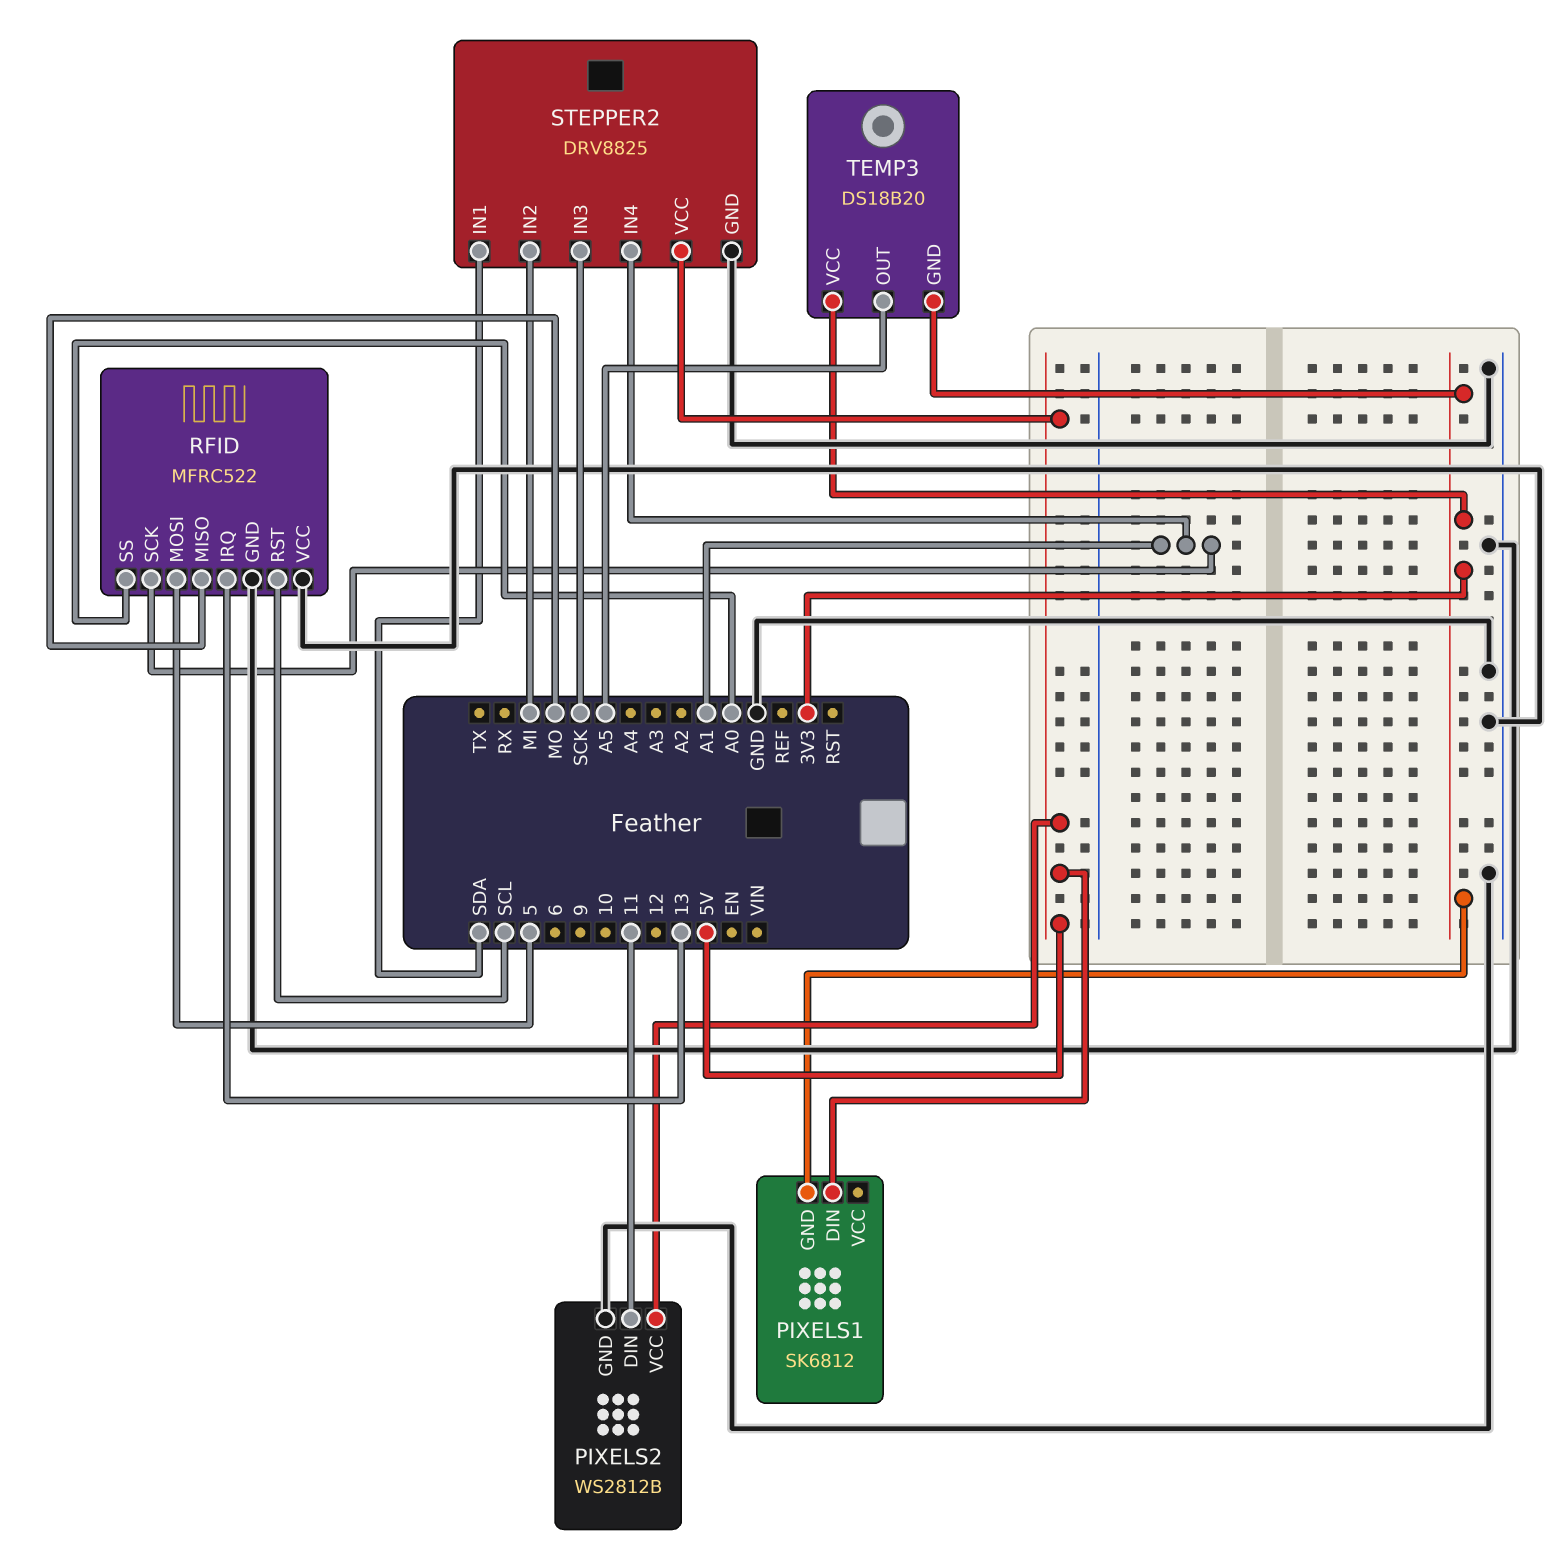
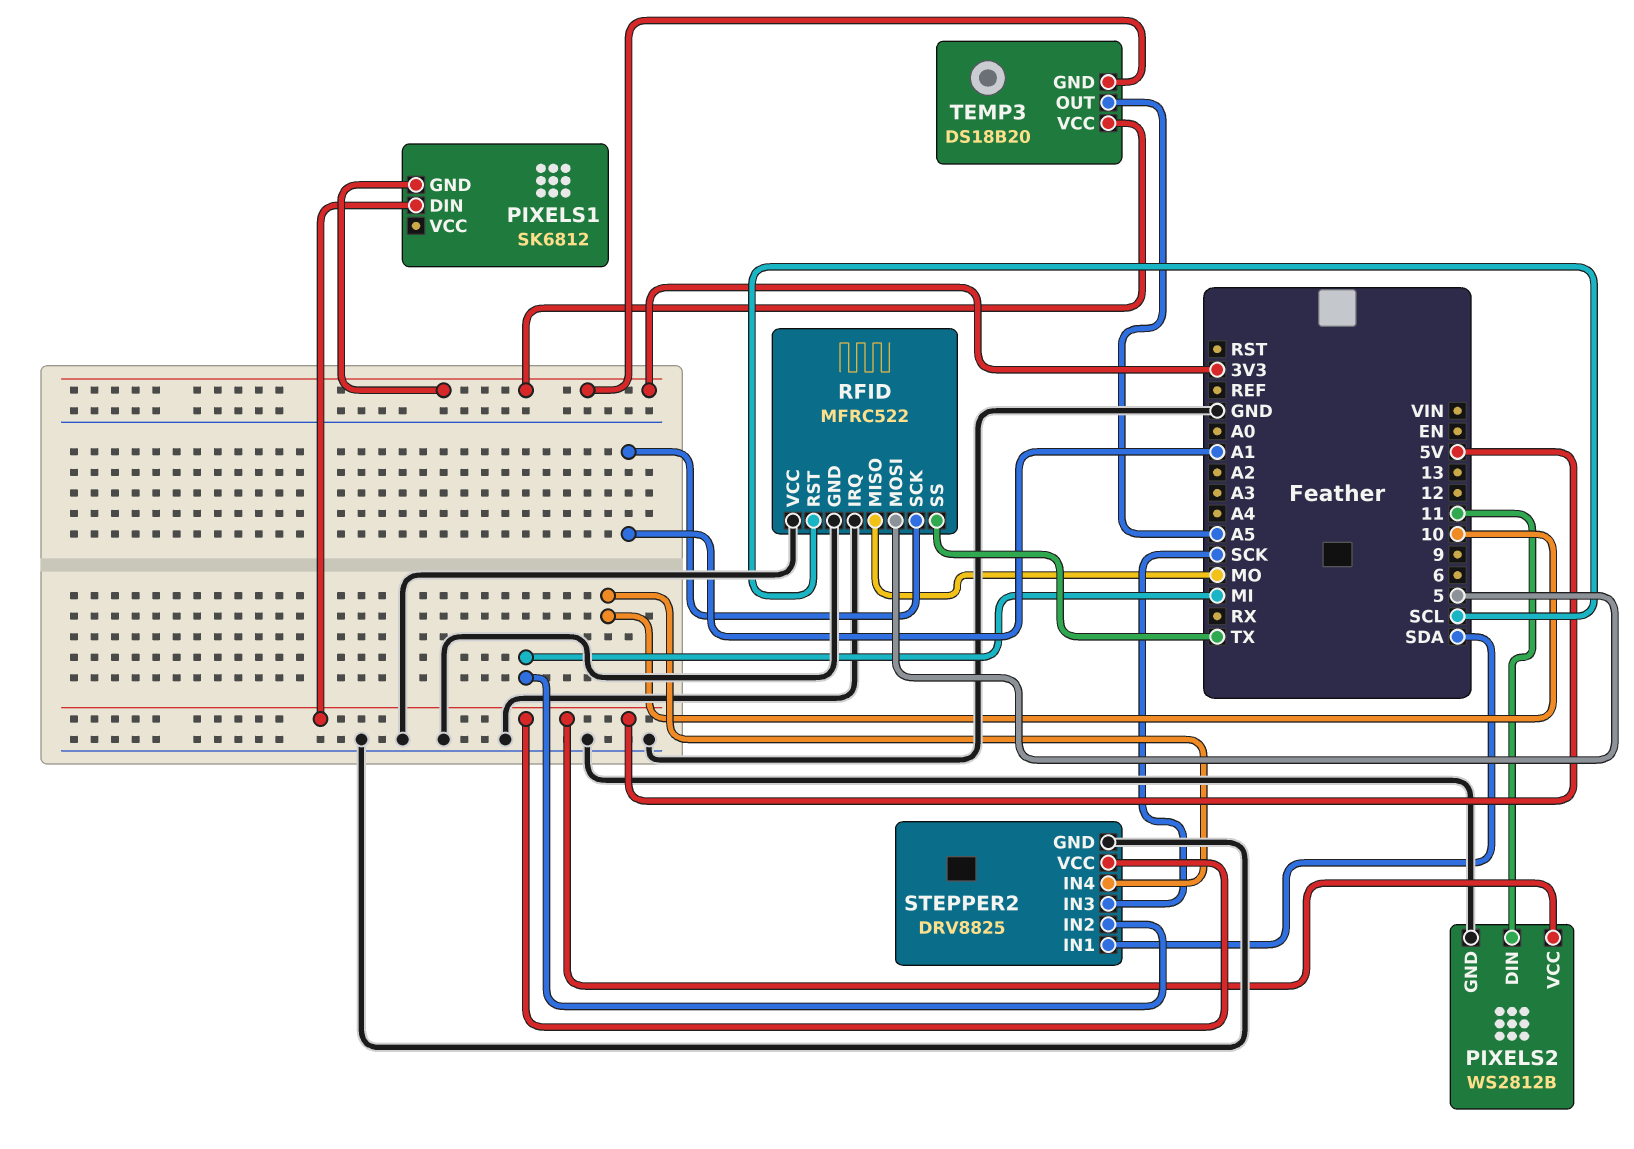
RFID pin IRQ: 13 -> GND
RFID pin SS: A0 -> TX
STEPPER2 pin IN4: A1 -> 10

